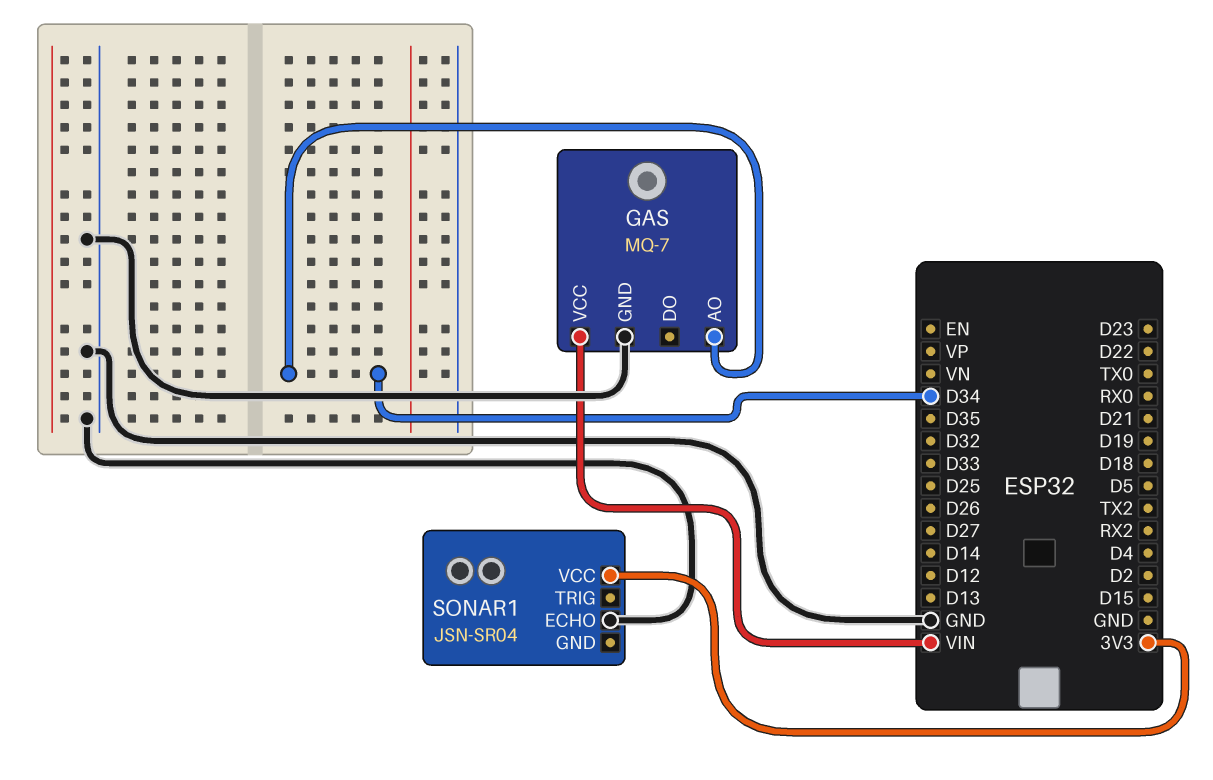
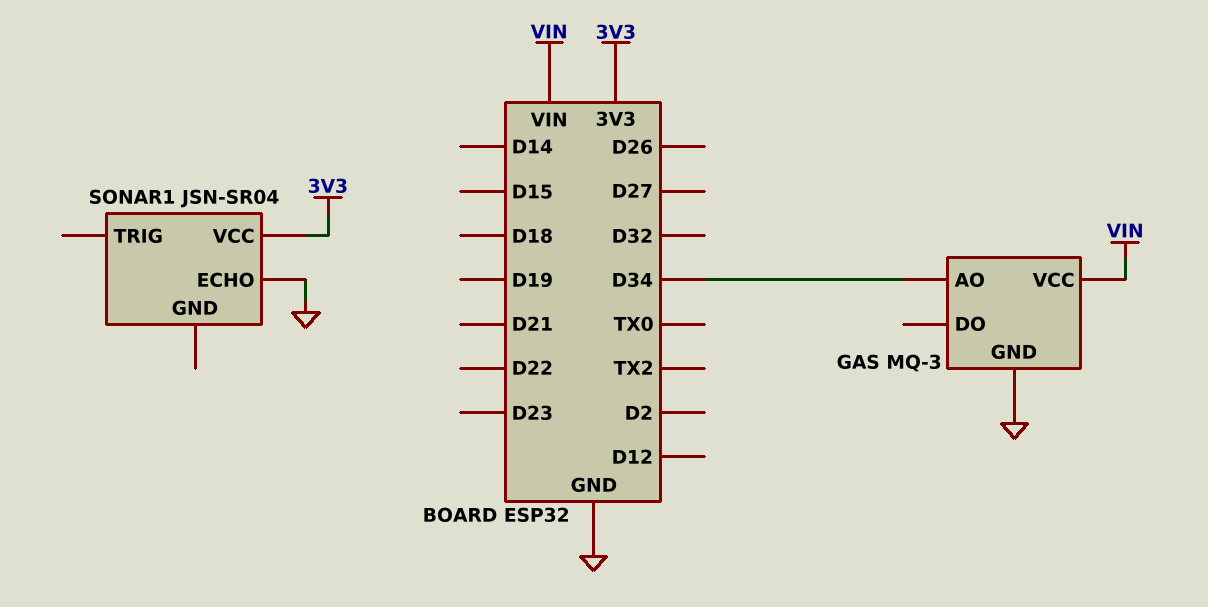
GAS: MQ-7 -> MQ-3

